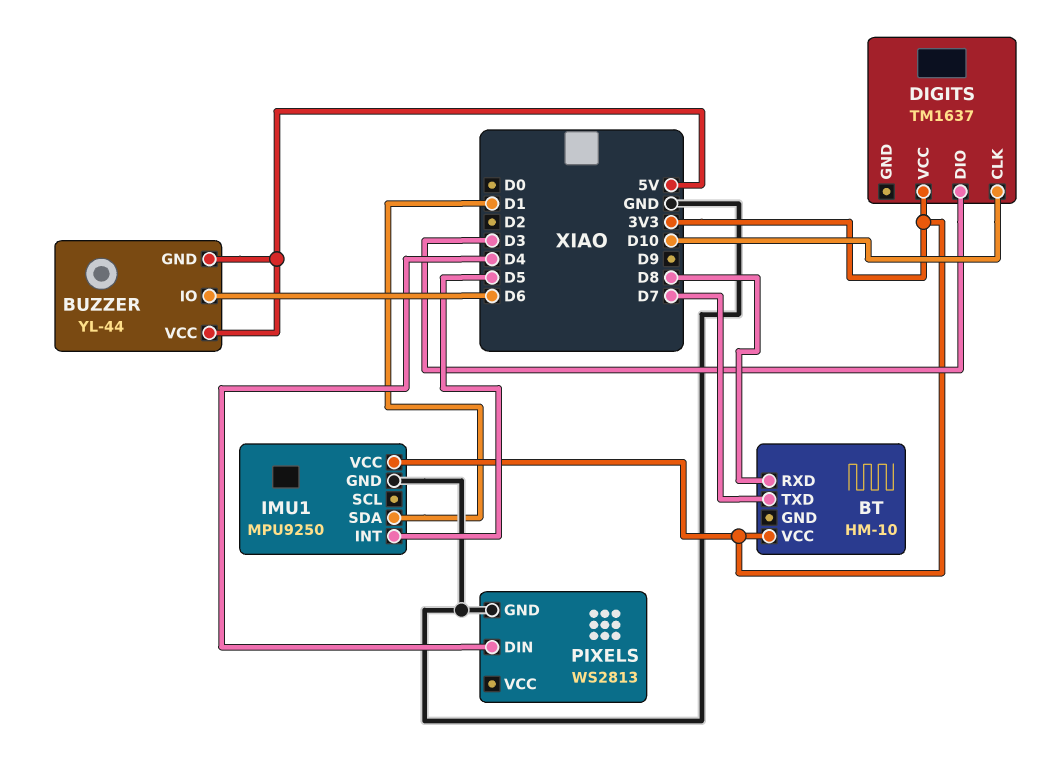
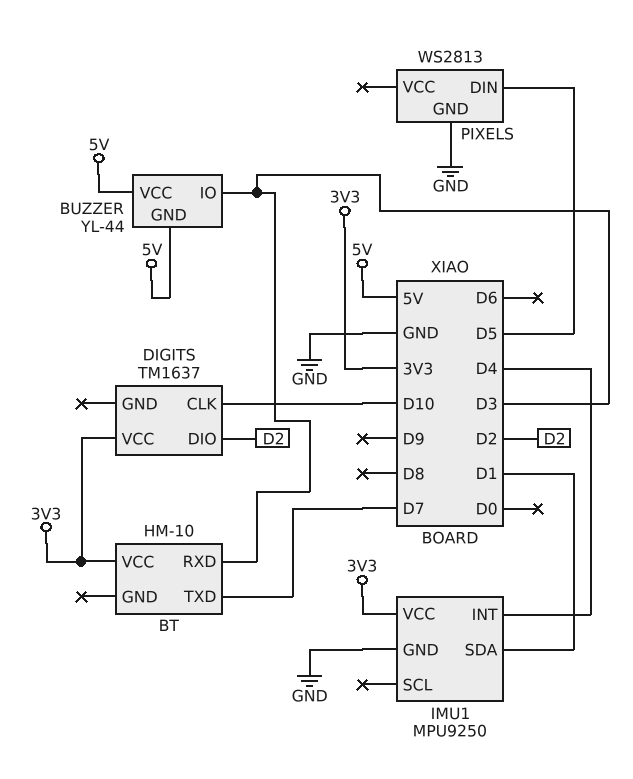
BT pin RXD: D8 -> D3
BUZZER pin IO: D6 -> D3
DIGITS pin DIO: D3 -> D2
IMU1 pin INT: D5 -> D4
PIXELS pin DIN: D4 -> D5

